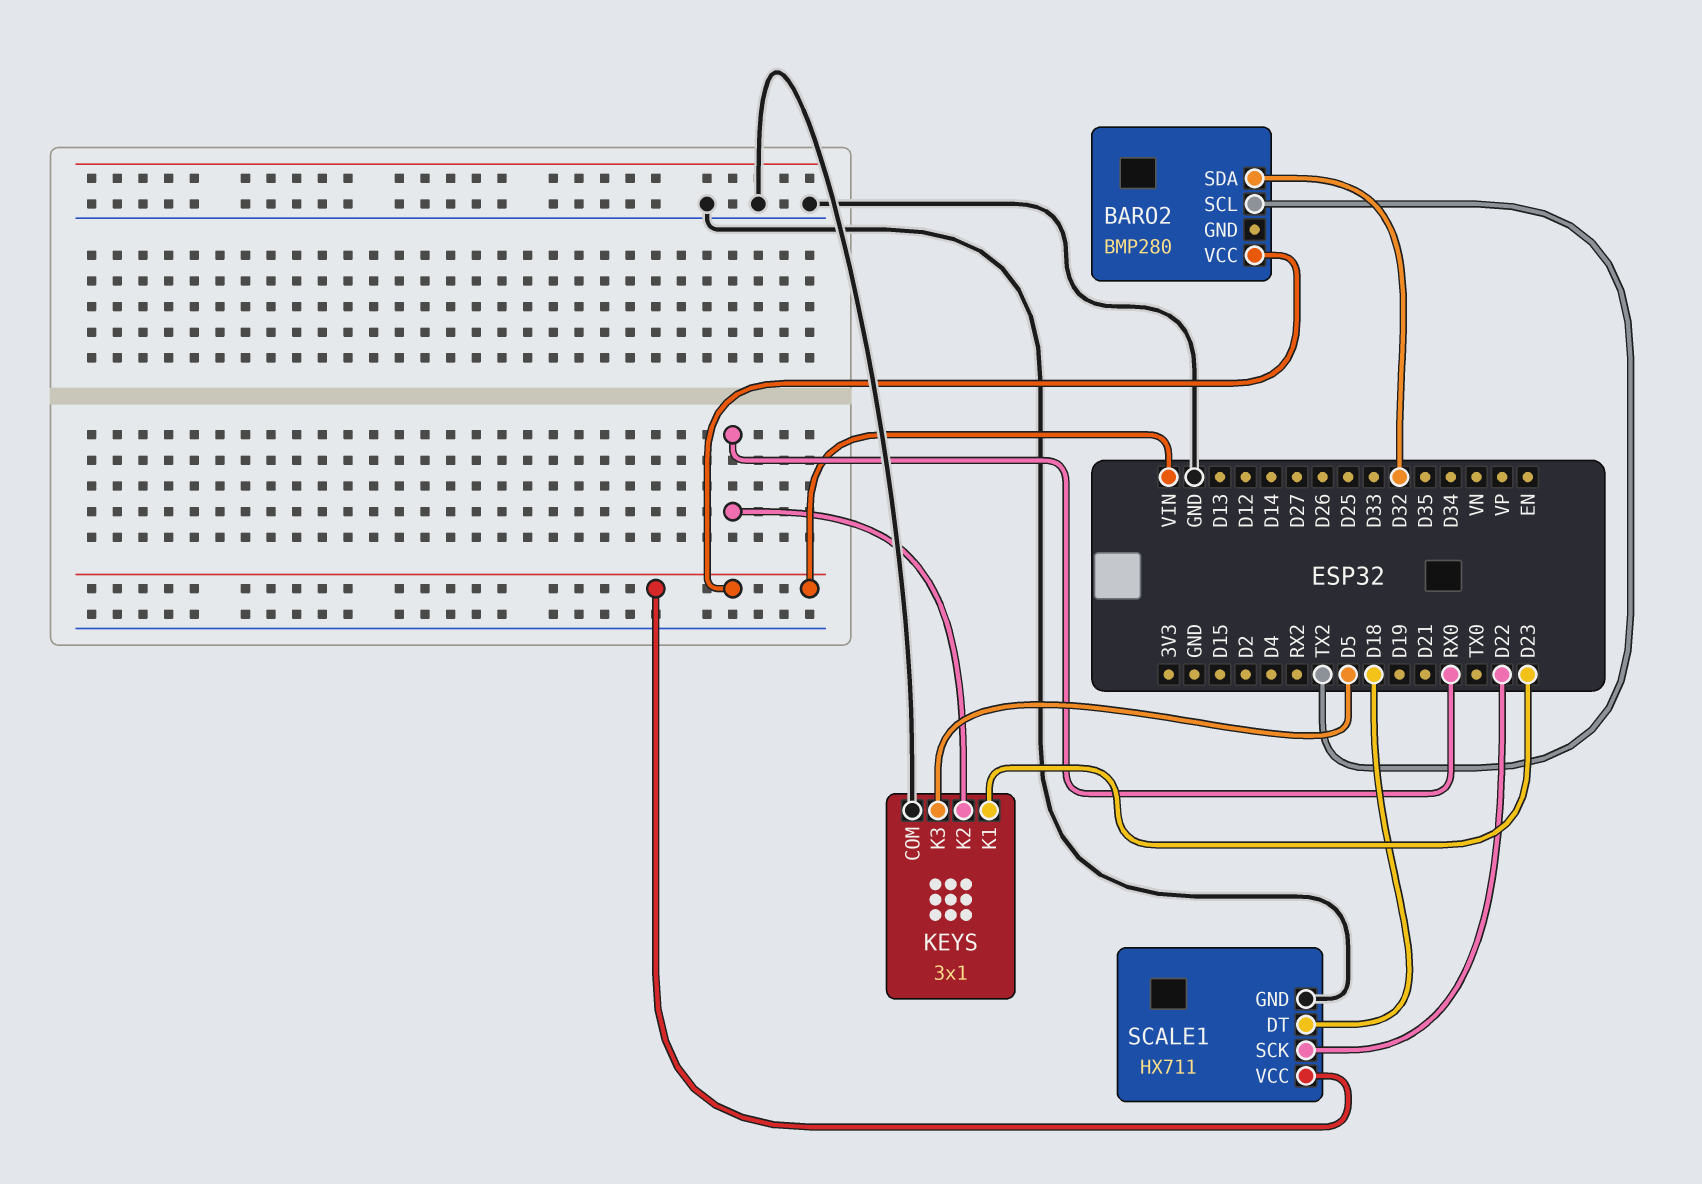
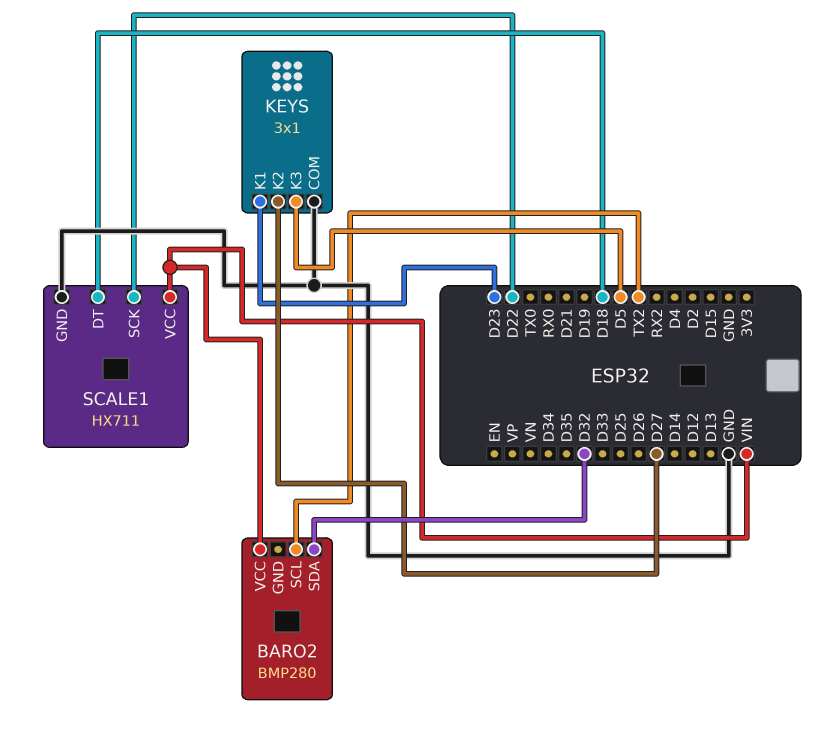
KEYS pin K2: RX0 -> D27

